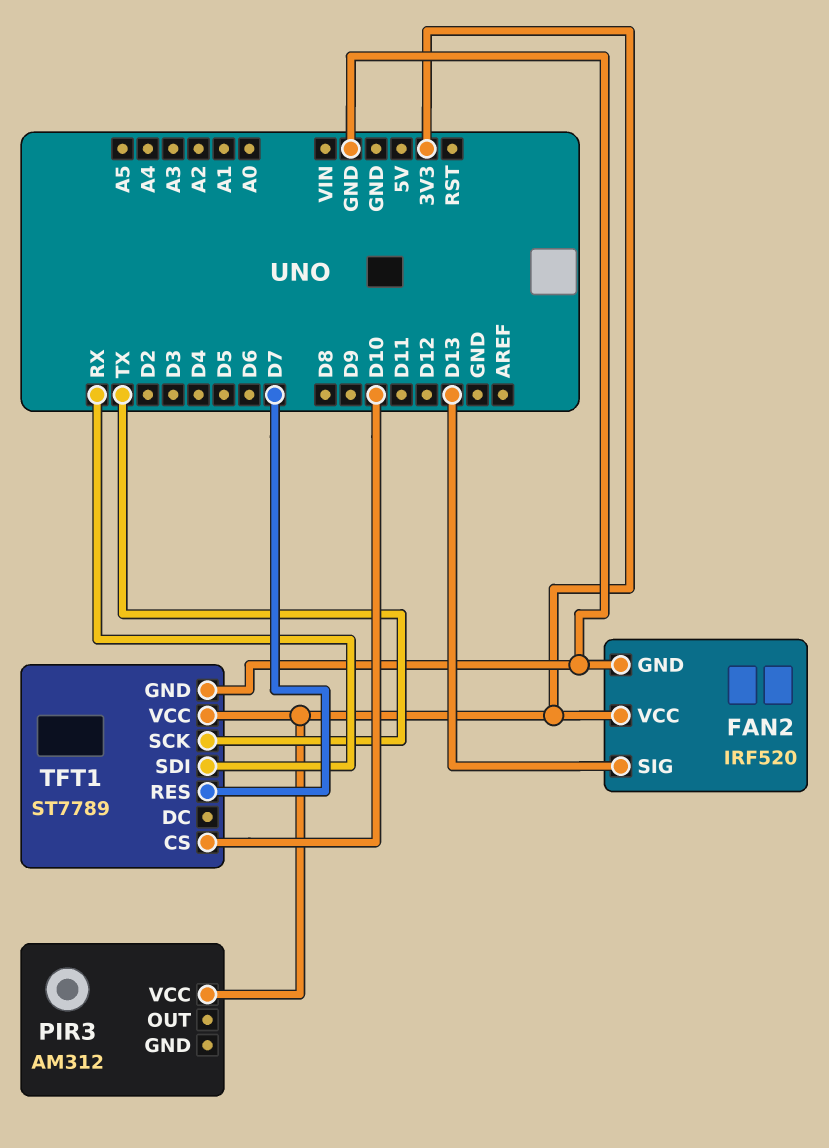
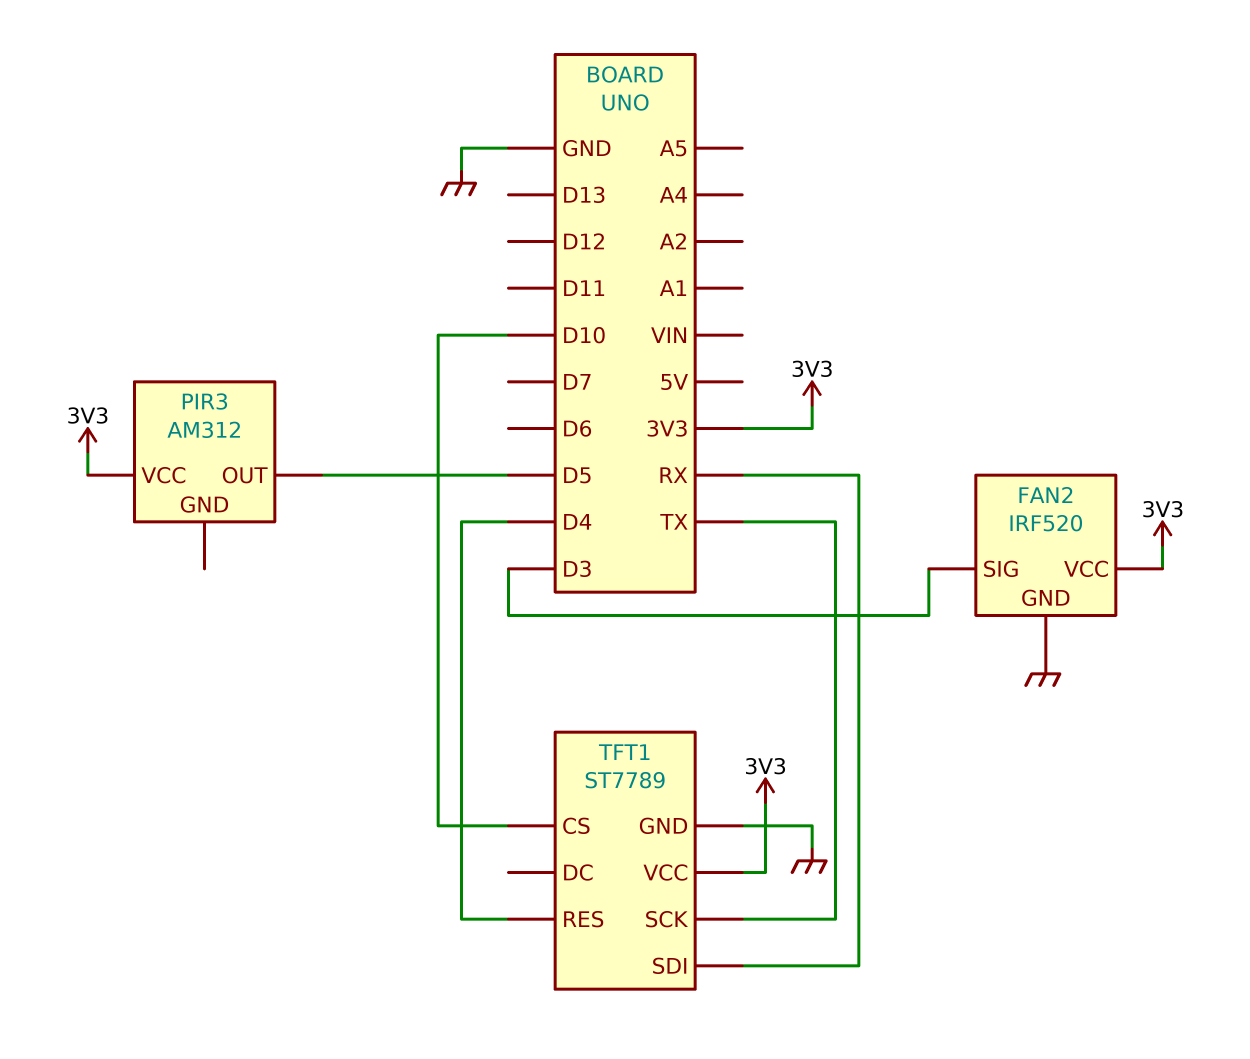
FAN2 pin SIG: D13 -> D3
PIR3 pin OUT: none -> D5
TFT1 pin RES: D7 -> D4

